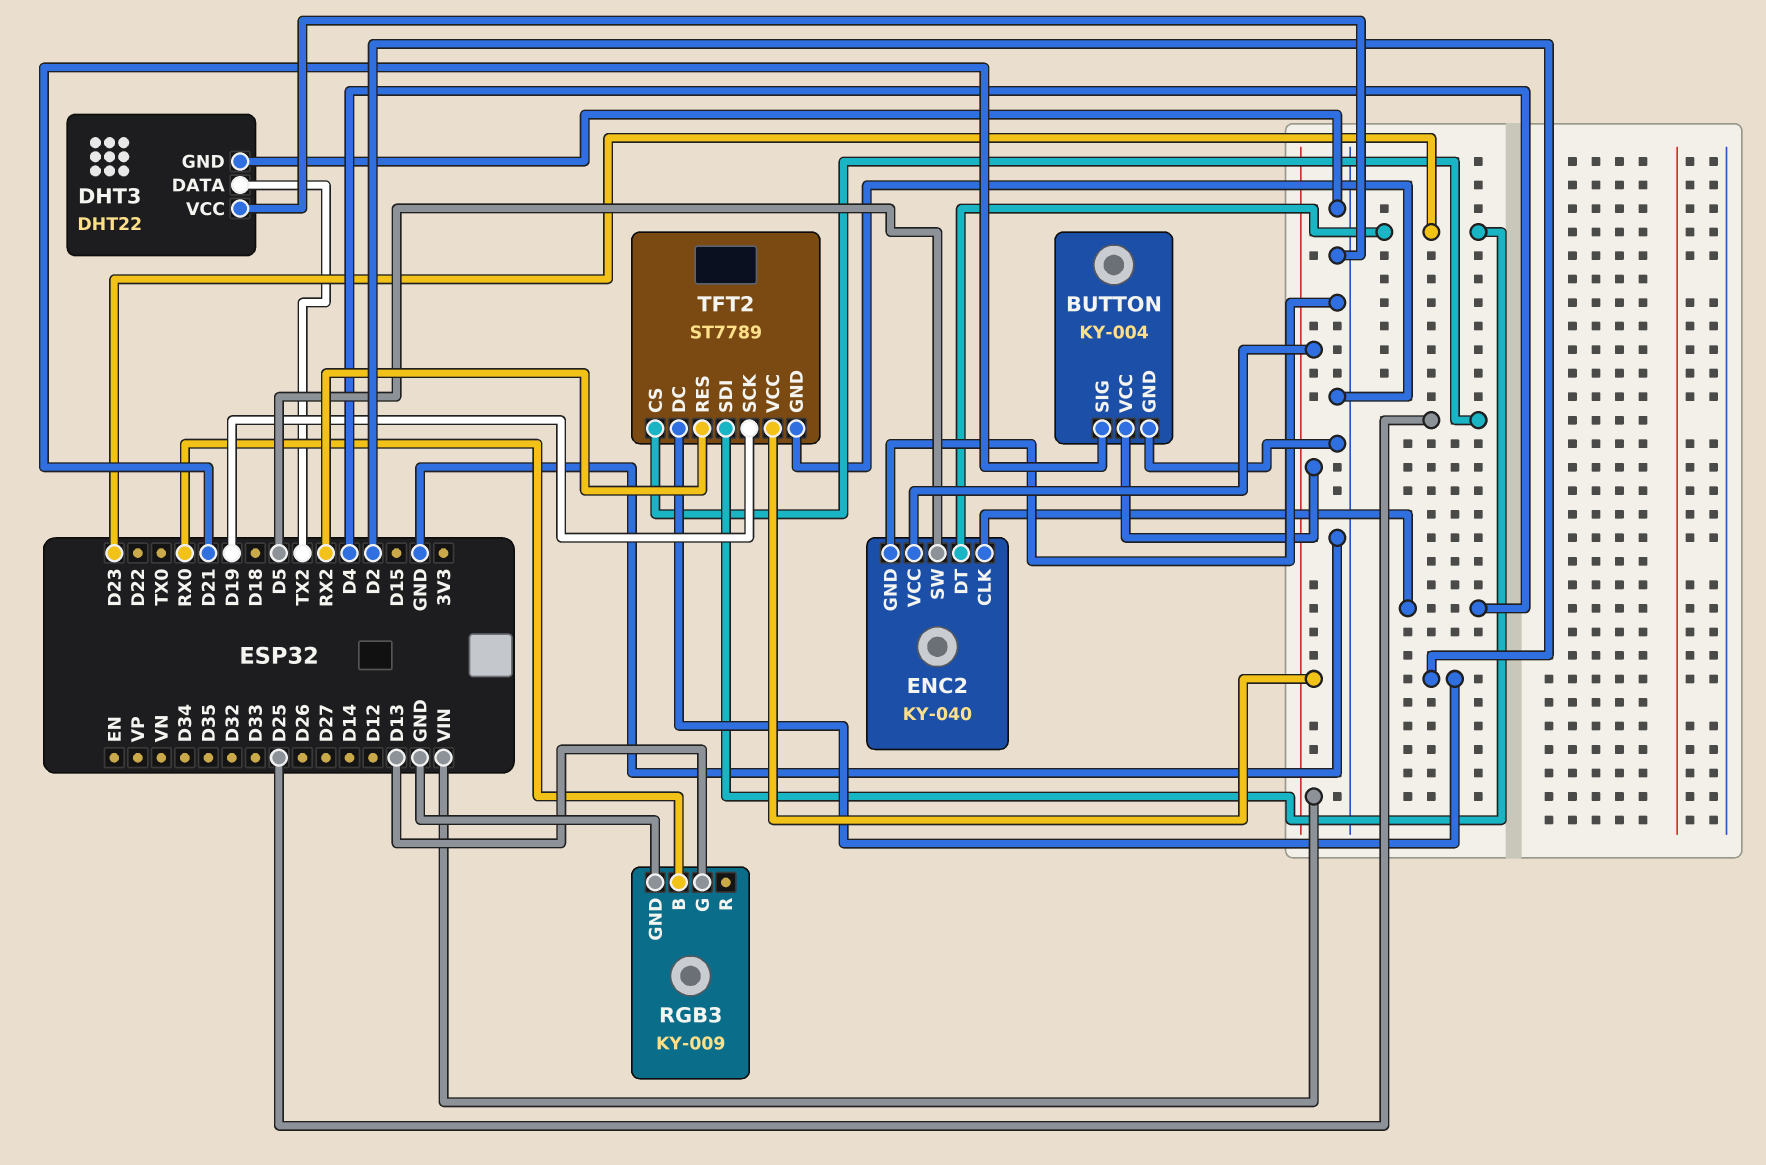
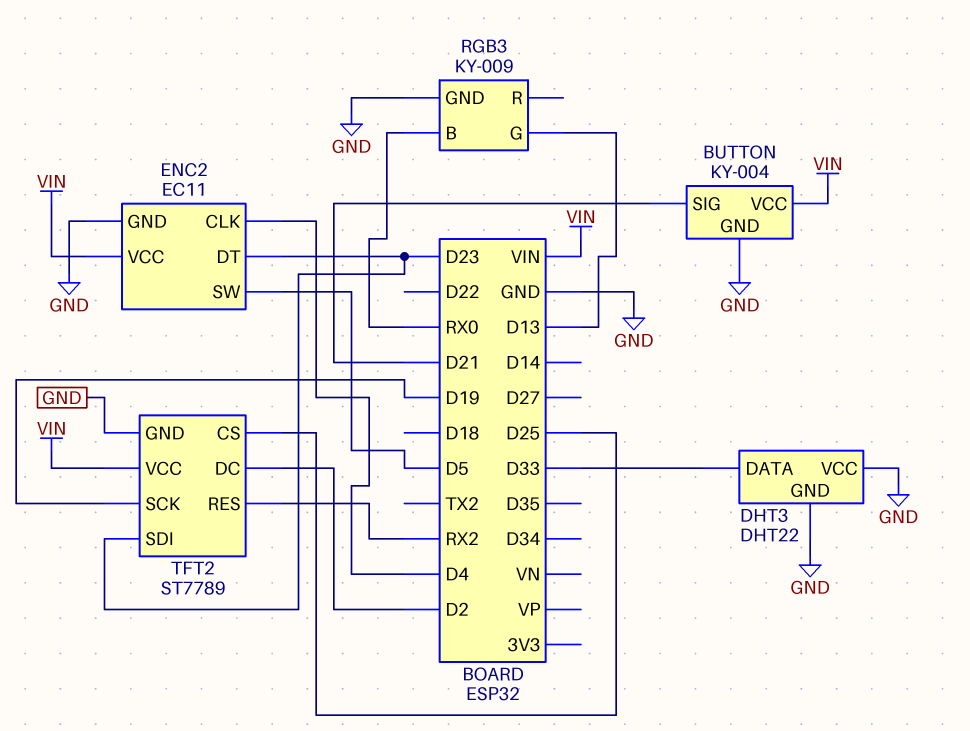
DHT3 pin DATA: TX2 -> D33
ENC2: KY-040 -> EC11

